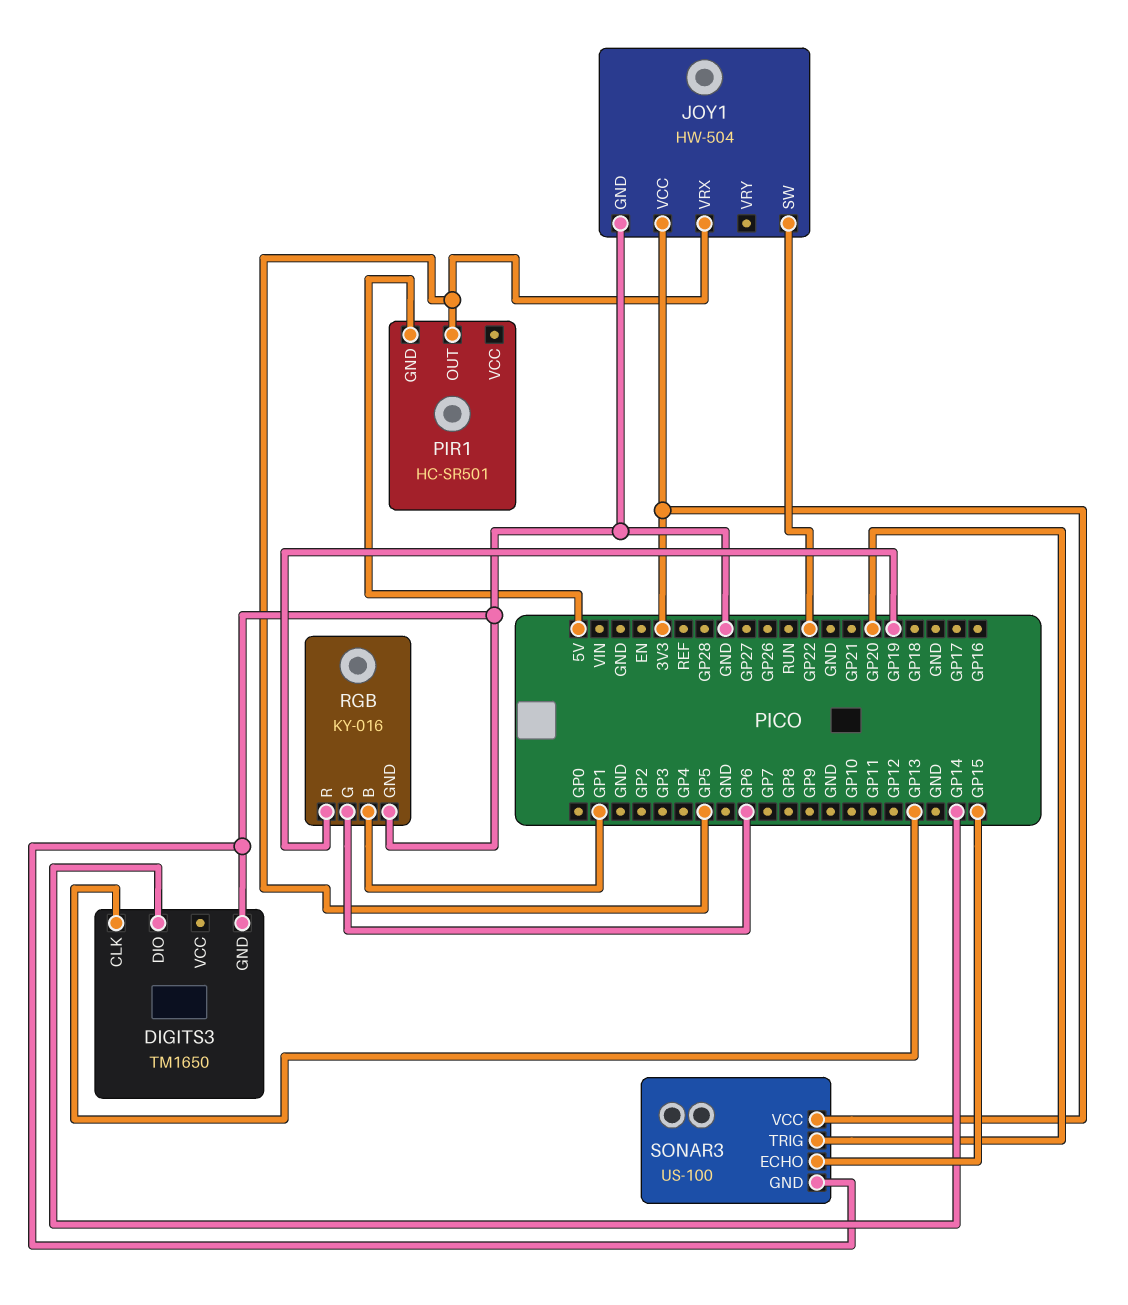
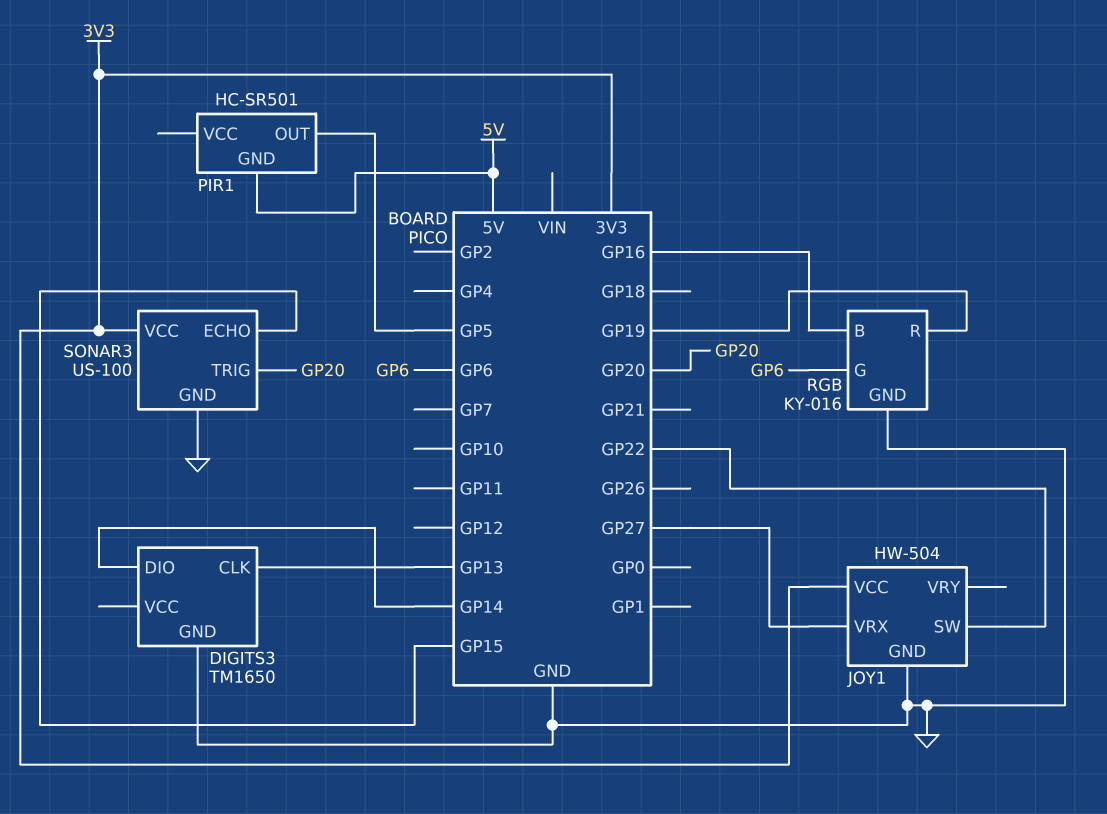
JOY1 pin VRX: GP5 -> GP27
RGB pin B: GP1 -> GP16

